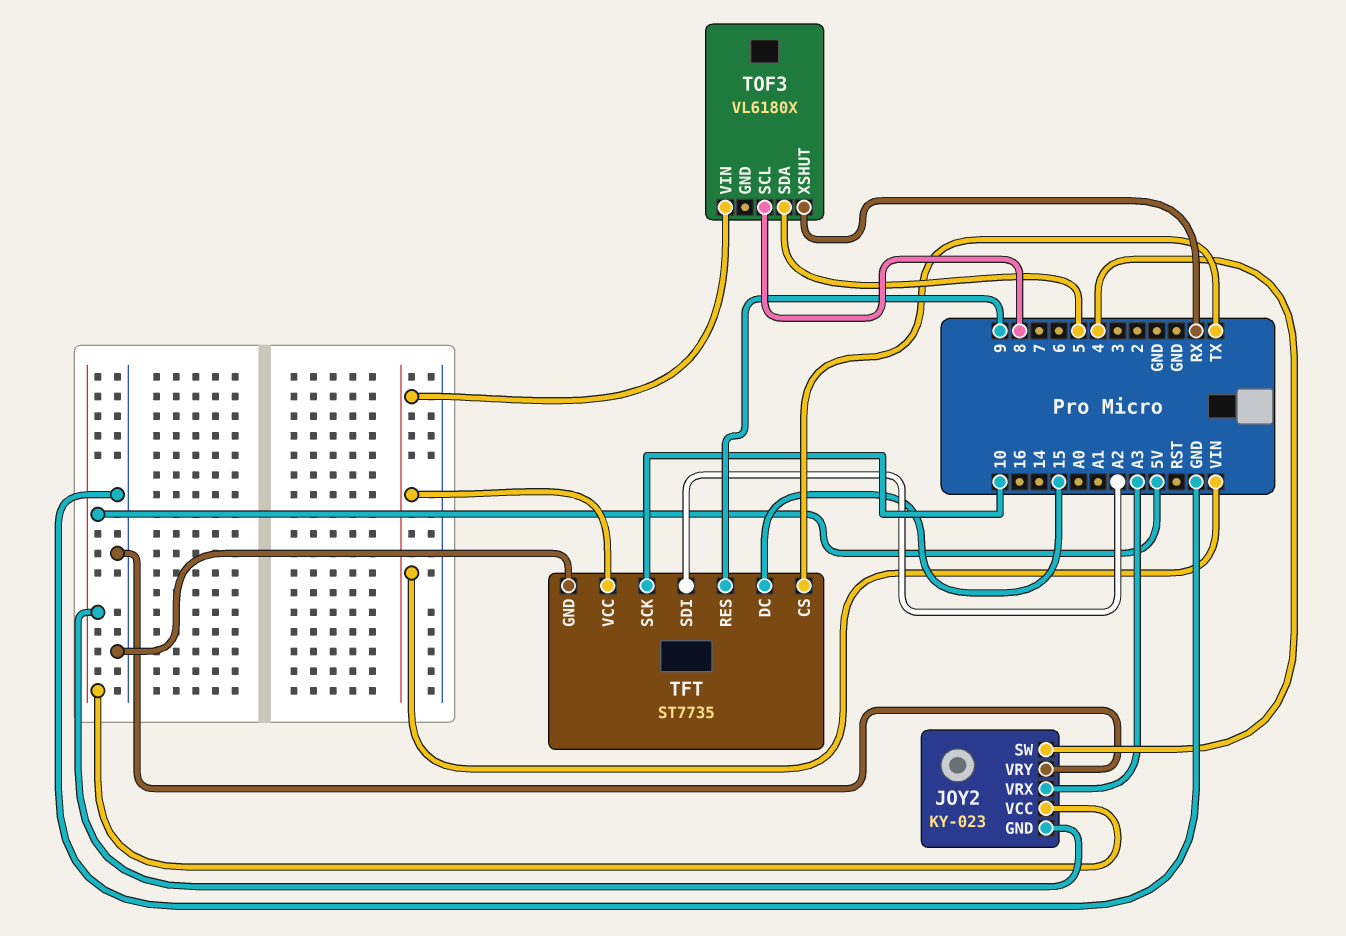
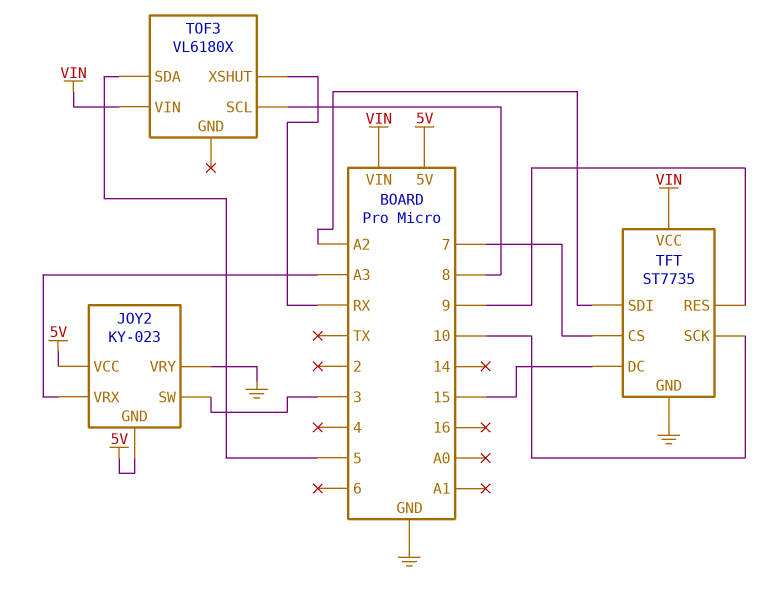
JOY2 pin SW: 4 -> 3
TFT pin CS: TX -> 7

